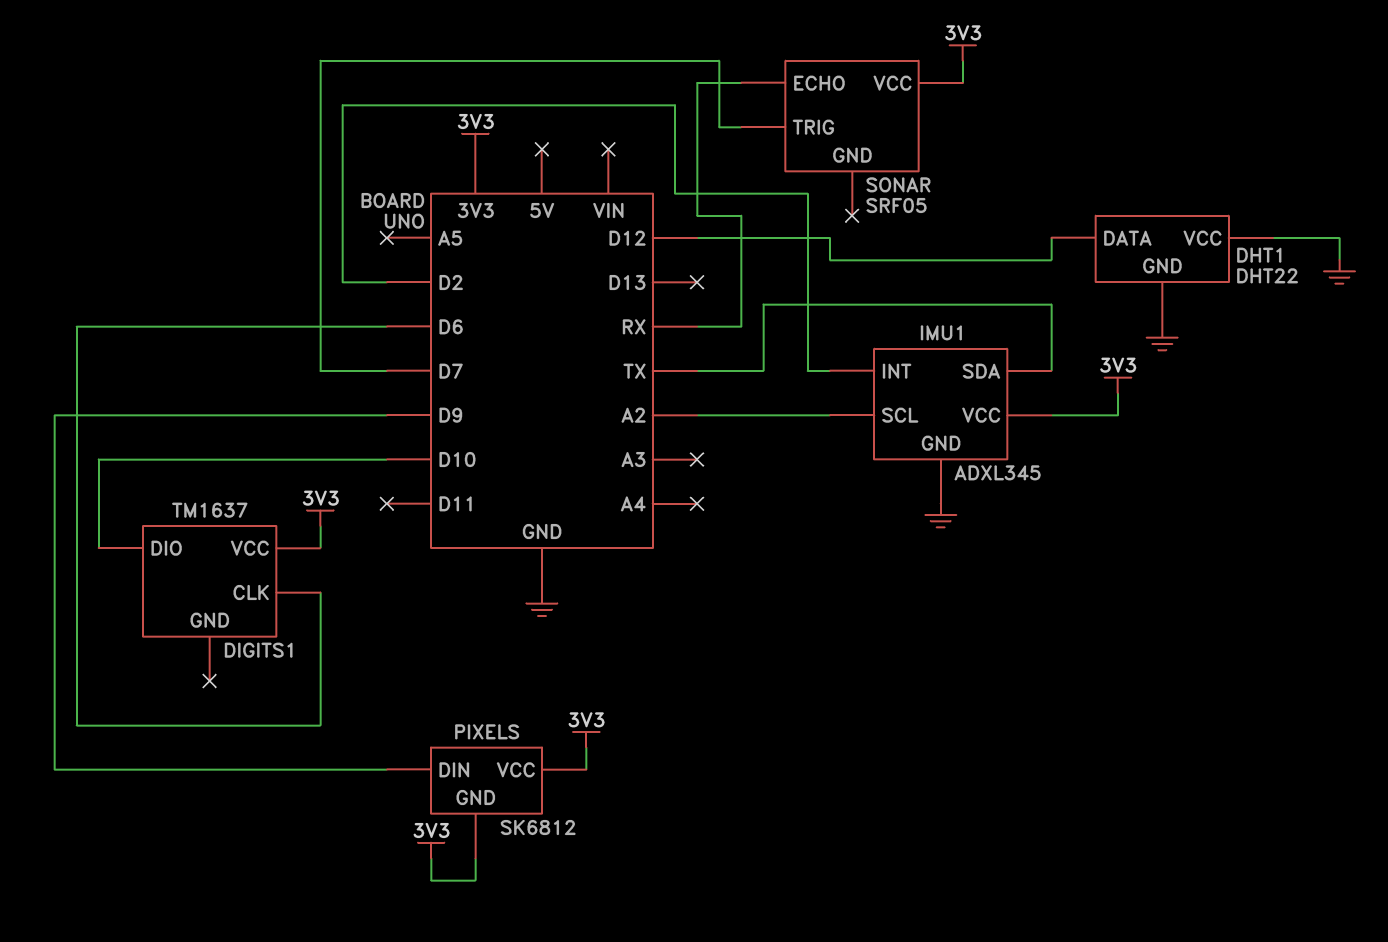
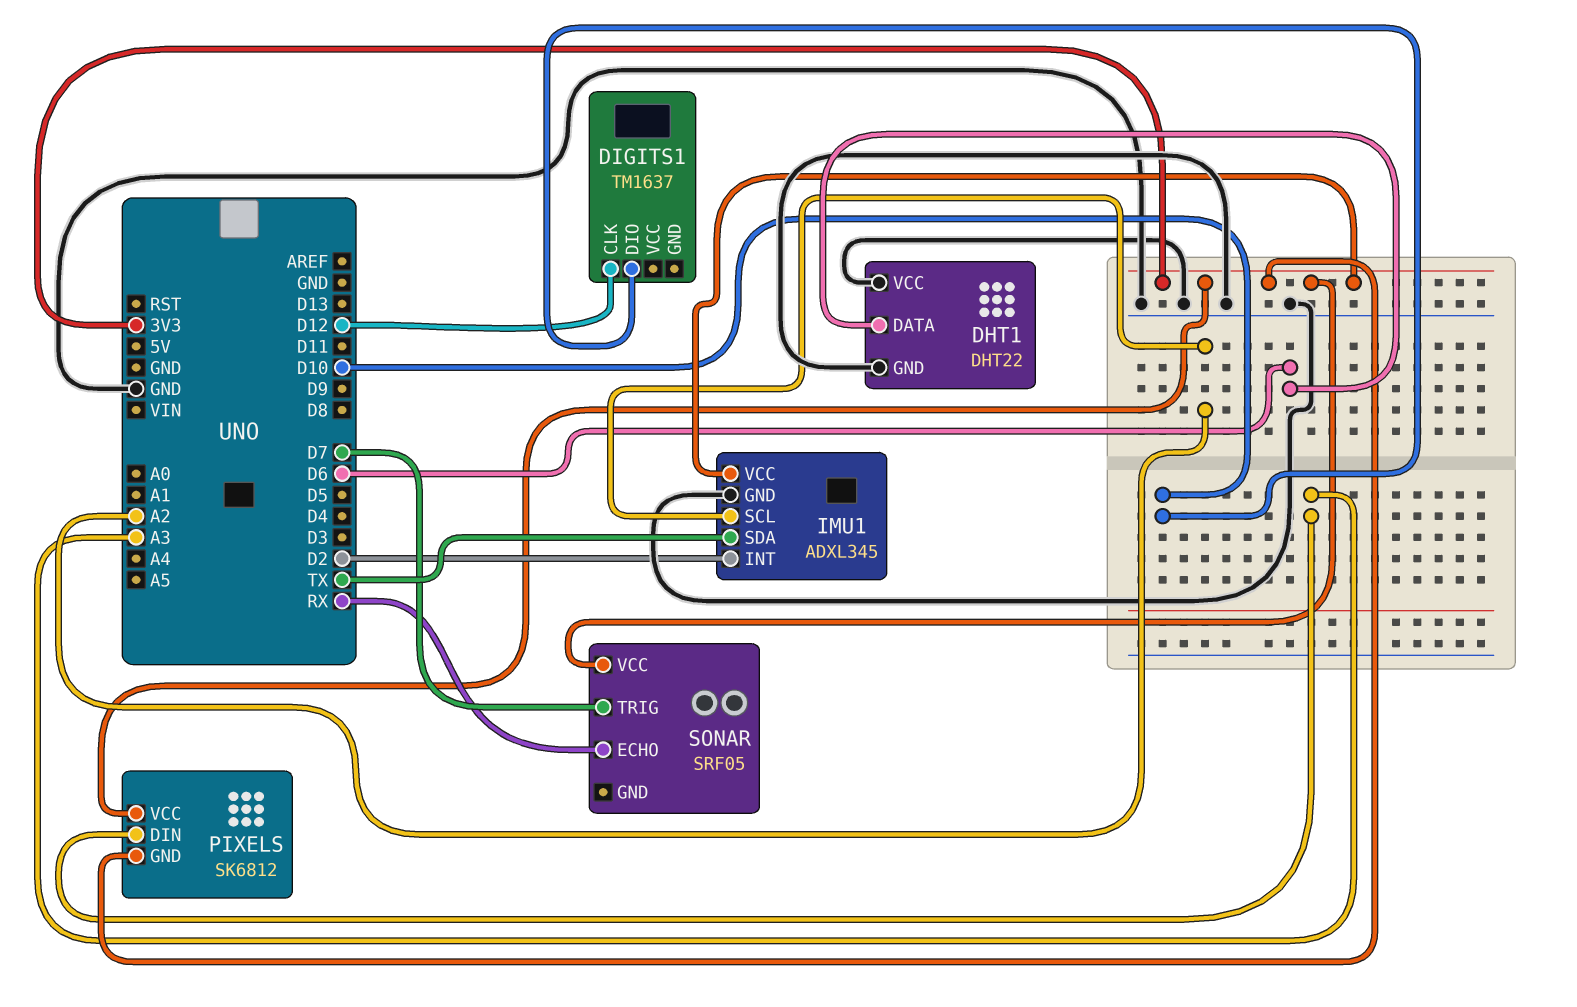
DHT1 pin DATA: D12 -> D6
DIGITS1 pin CLK: D6 -> D12
DIGITS1 pin VCC: 3V3 -> none
PIXELS pin DIN: D9 -> A3

